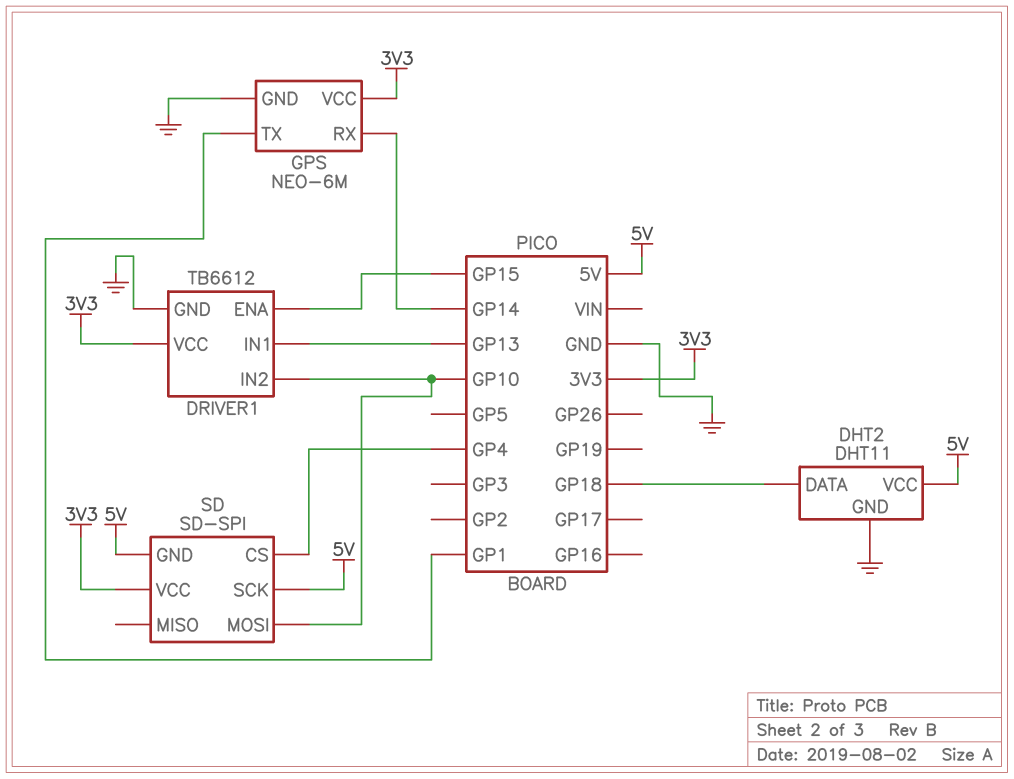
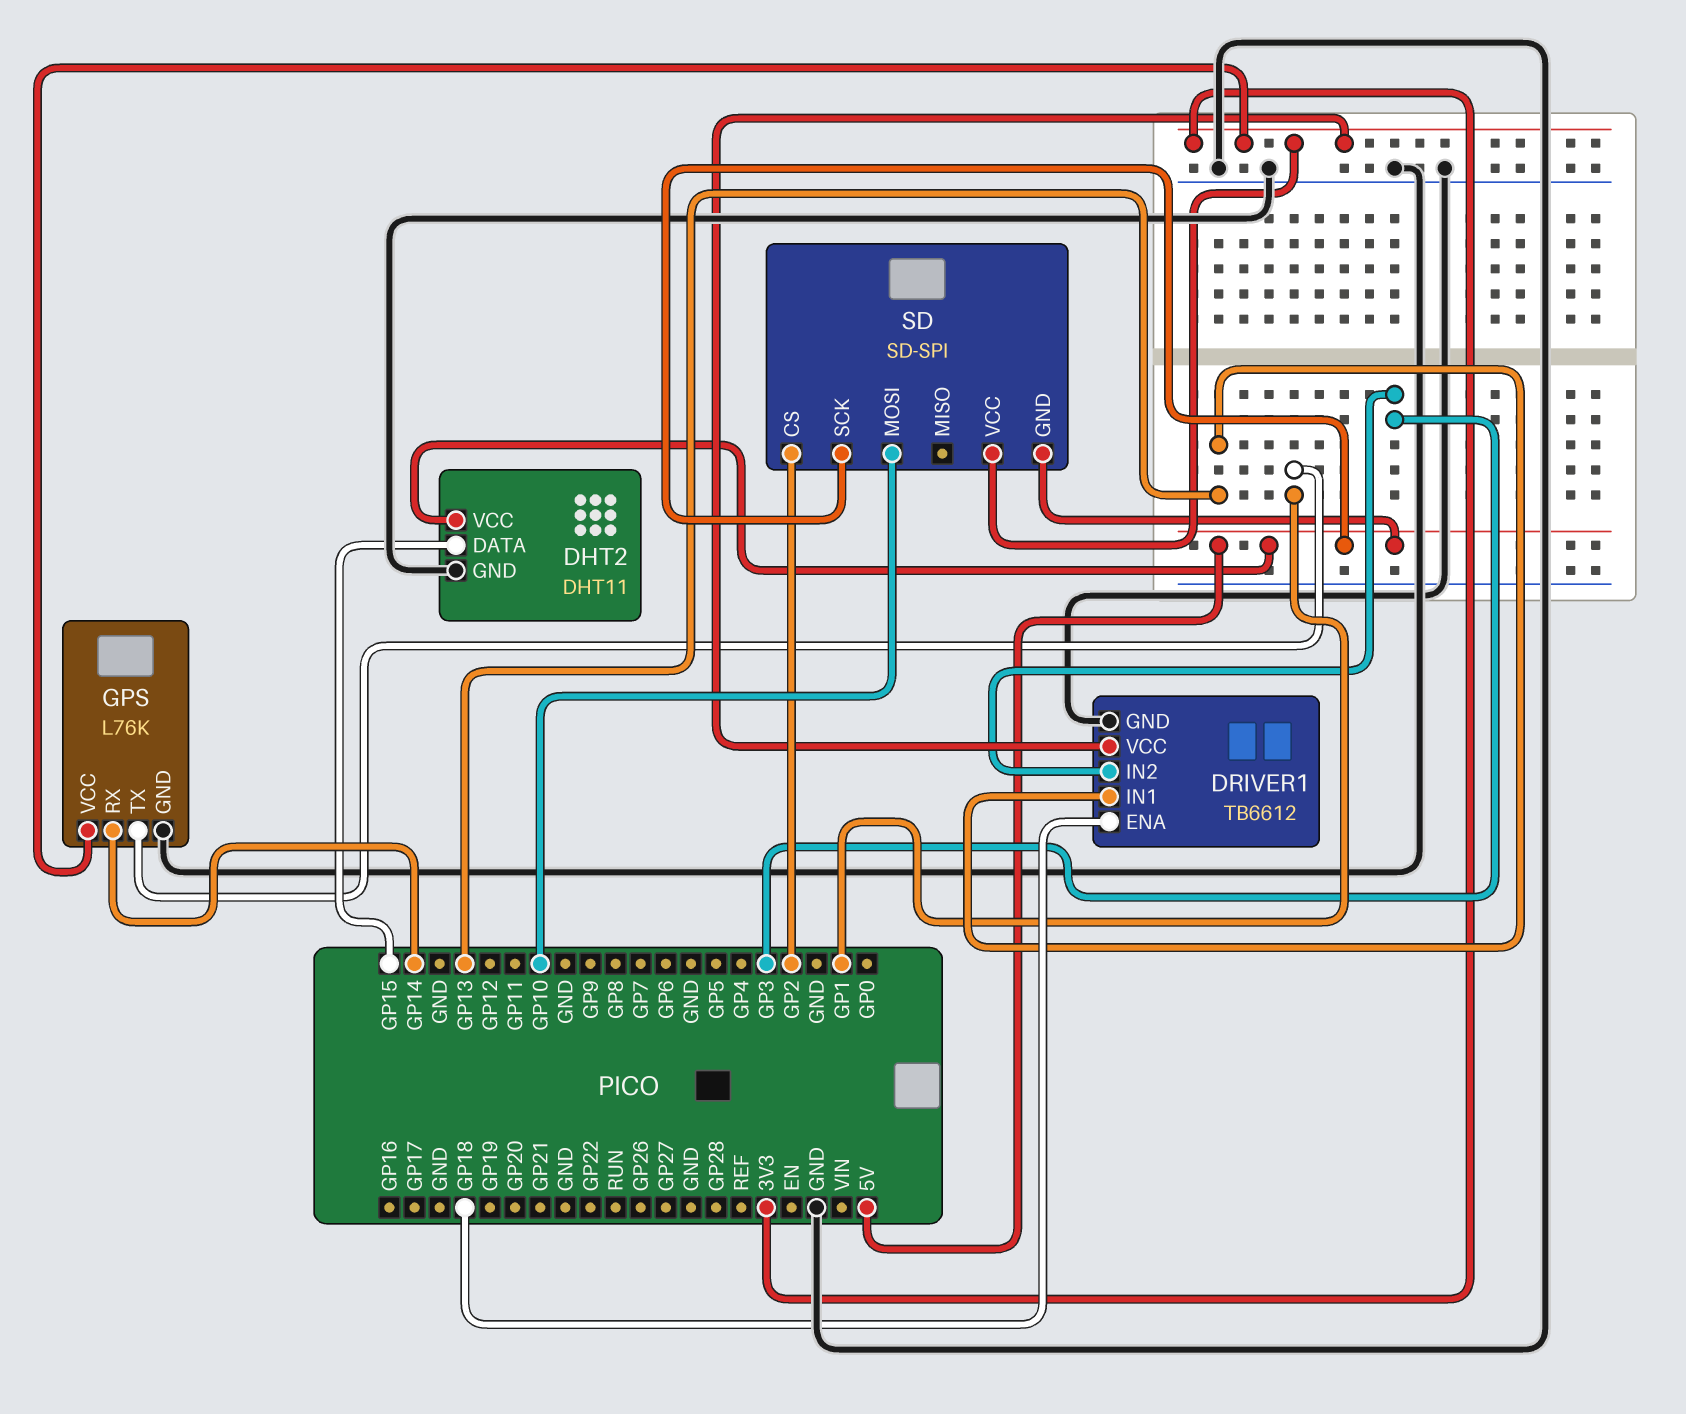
DHT2 pin DATA: GP18 -> GP15
DRIVER1 pin ENA: GP15 -> GP18
DRIVER1 pin IN2: GP10 -> GP3
GPS: NEO-6M -> L76K
SD pin CS: GP4 -> GP2

